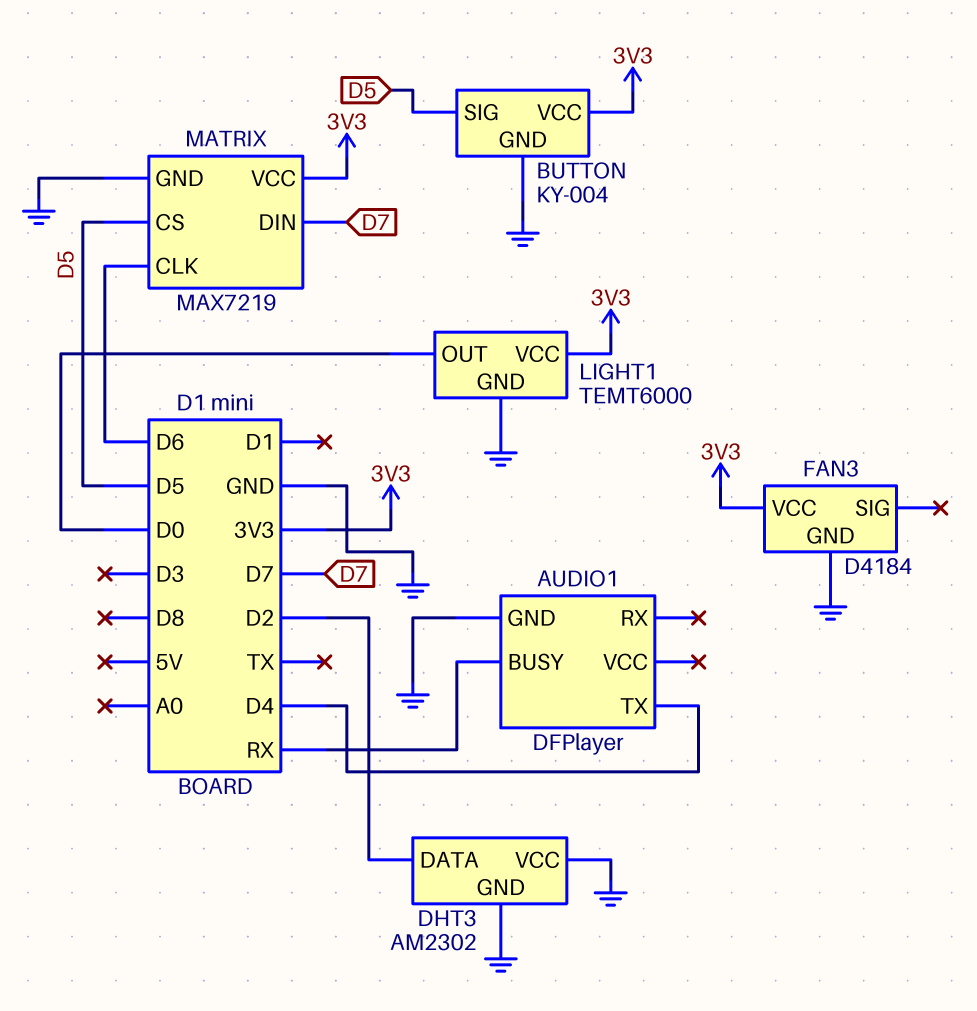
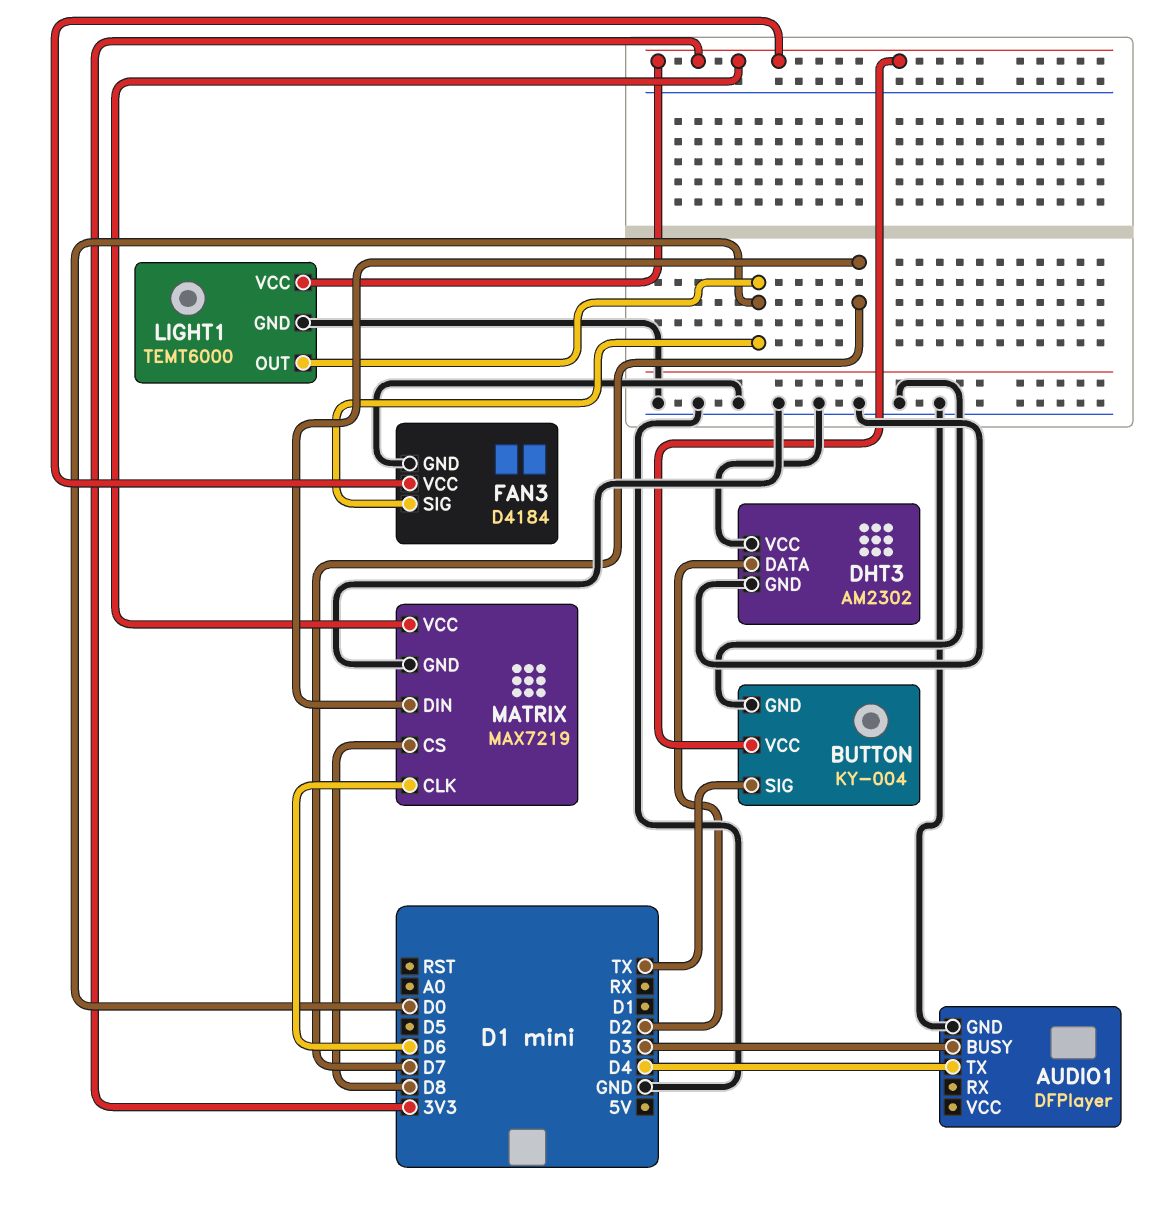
AUDIO1 pin BUSY: RX -> D3
BUTTON pin SIG: D5 -> TX
FAN3 pin SIG: none -> D0
MATRIX pin CS: D5 -> D8

